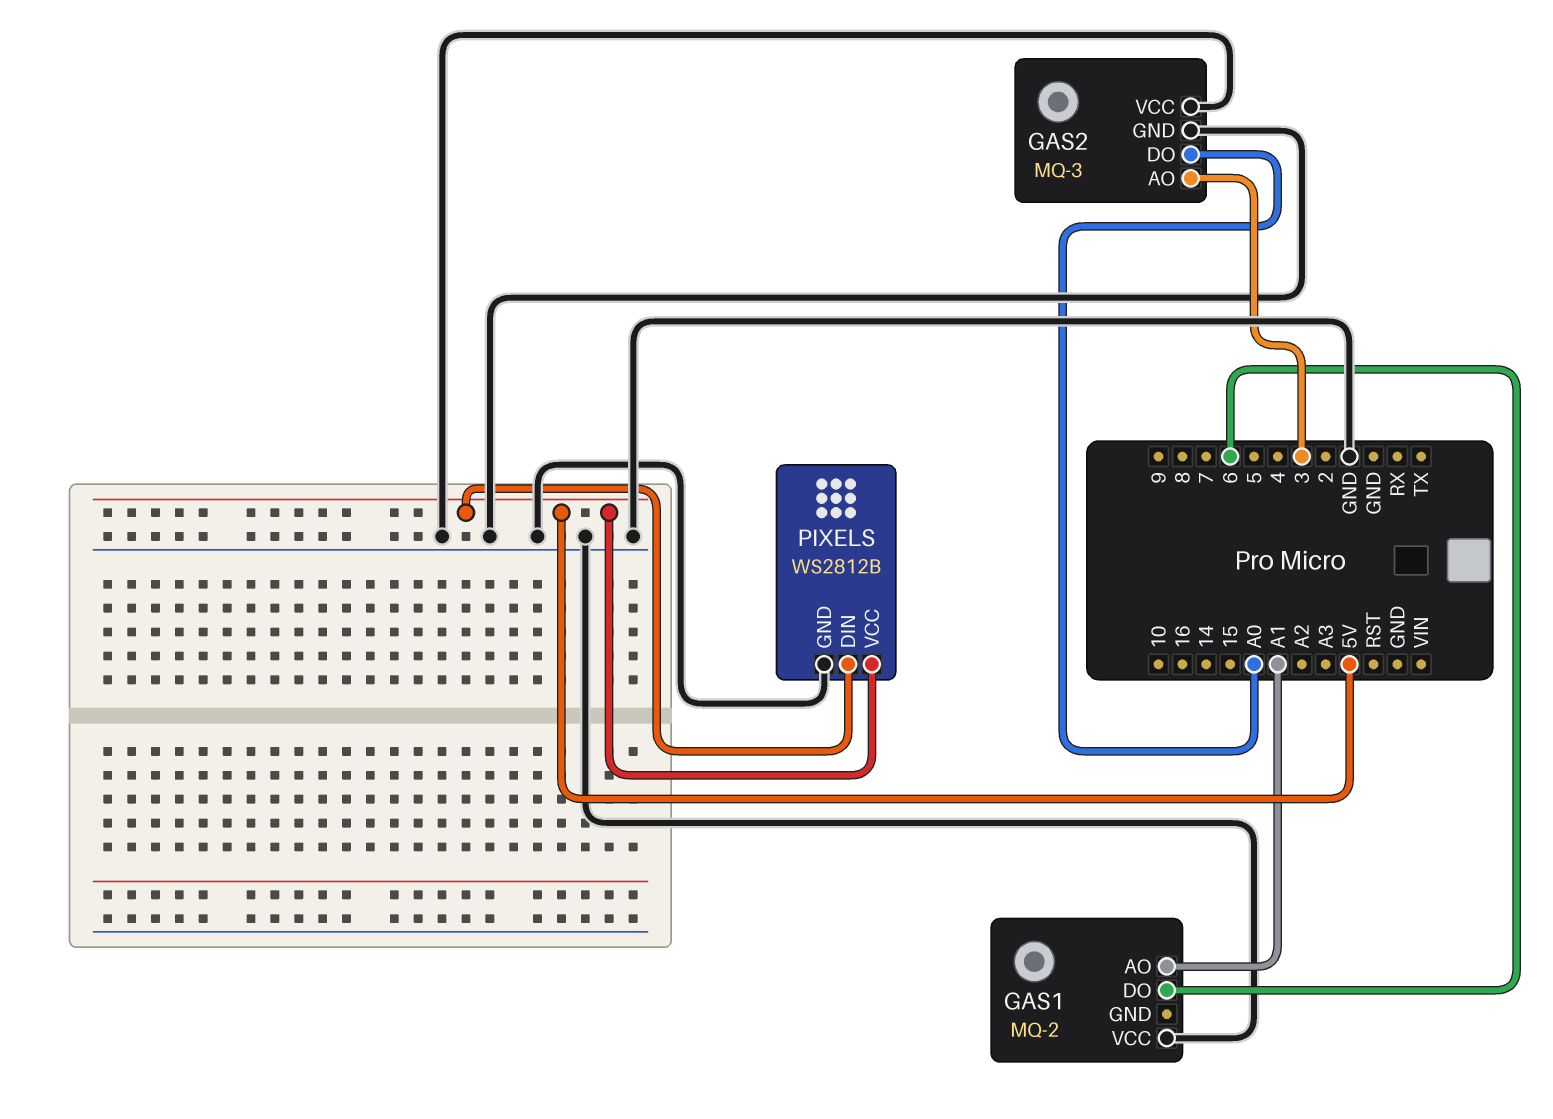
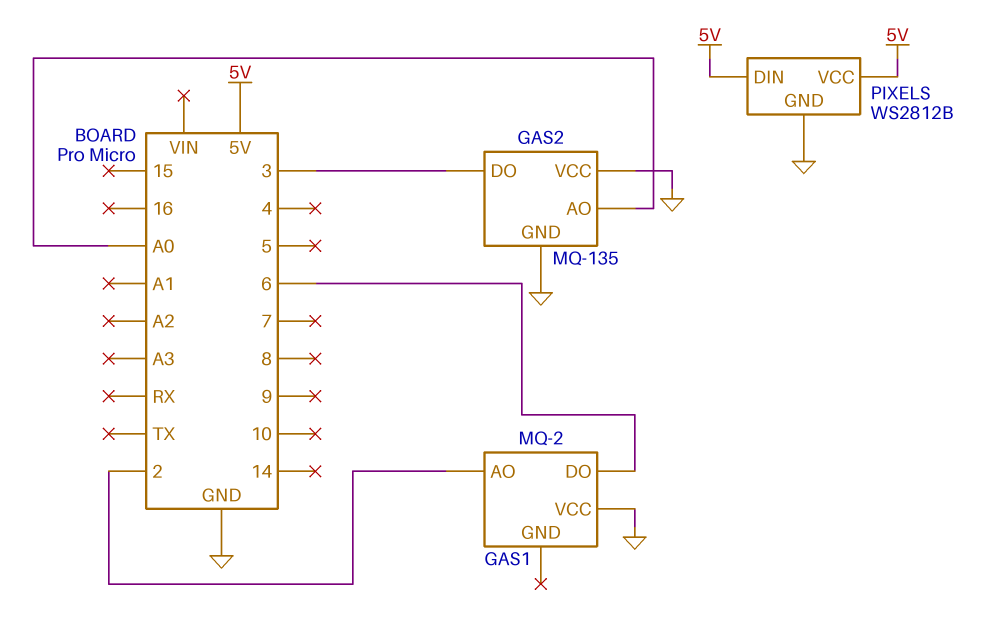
GAS1 pin AO: A1 -> 2
GAS2: MQ-3 -> MQ-135
GAS2 pin AO: 3 -> A0
GAS2 pin DO: A0 -> 3

